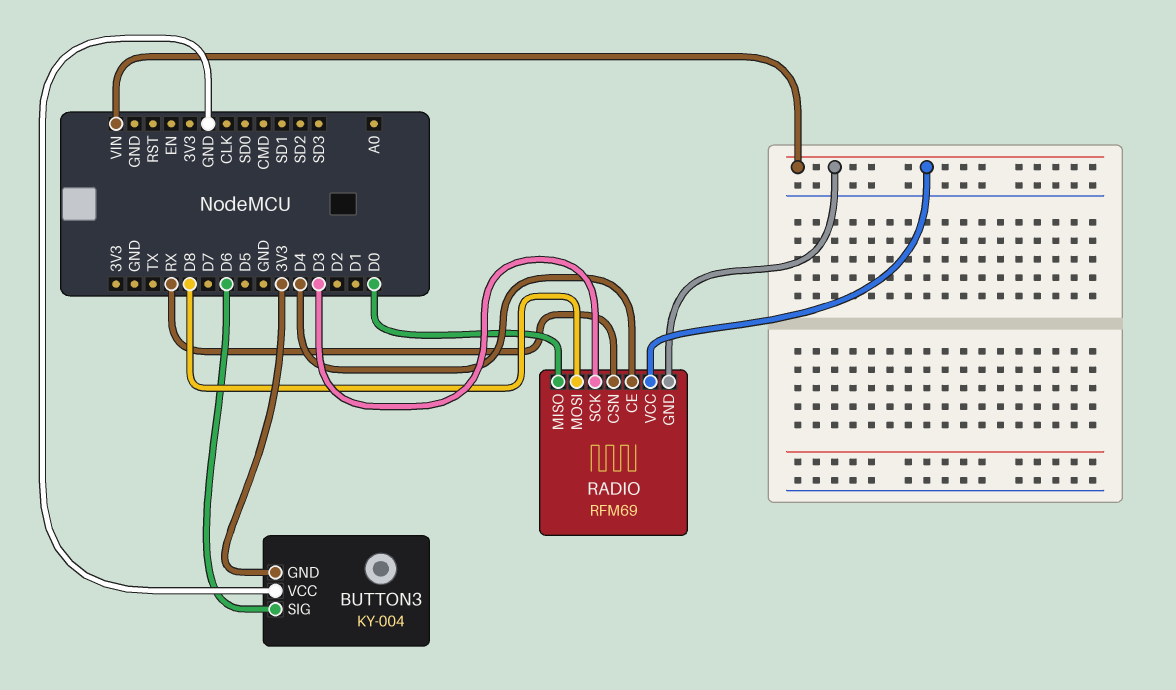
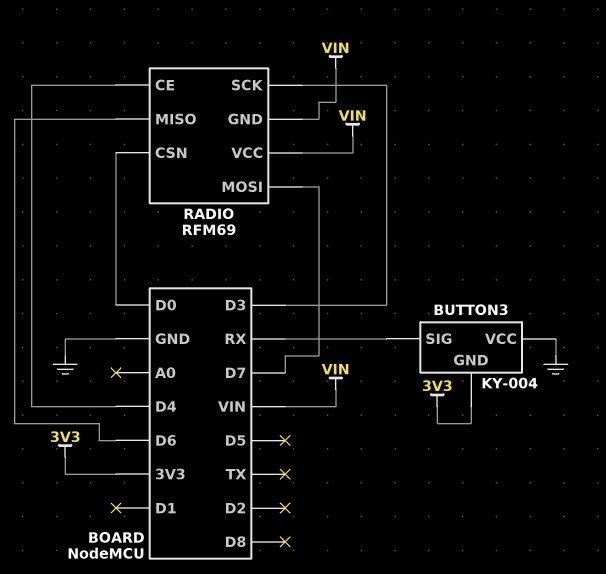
BUTTON3 pin SIG: D6 -> RX
RADIO pin CSN: RX -> D0
RADIO pin MISO: D0 -> D6
RADIO pin MOSI: D8 -> D7

